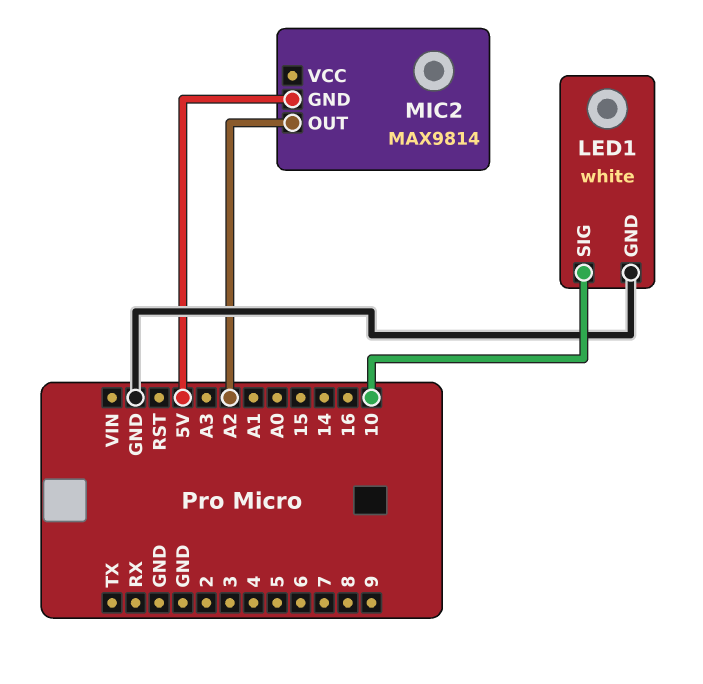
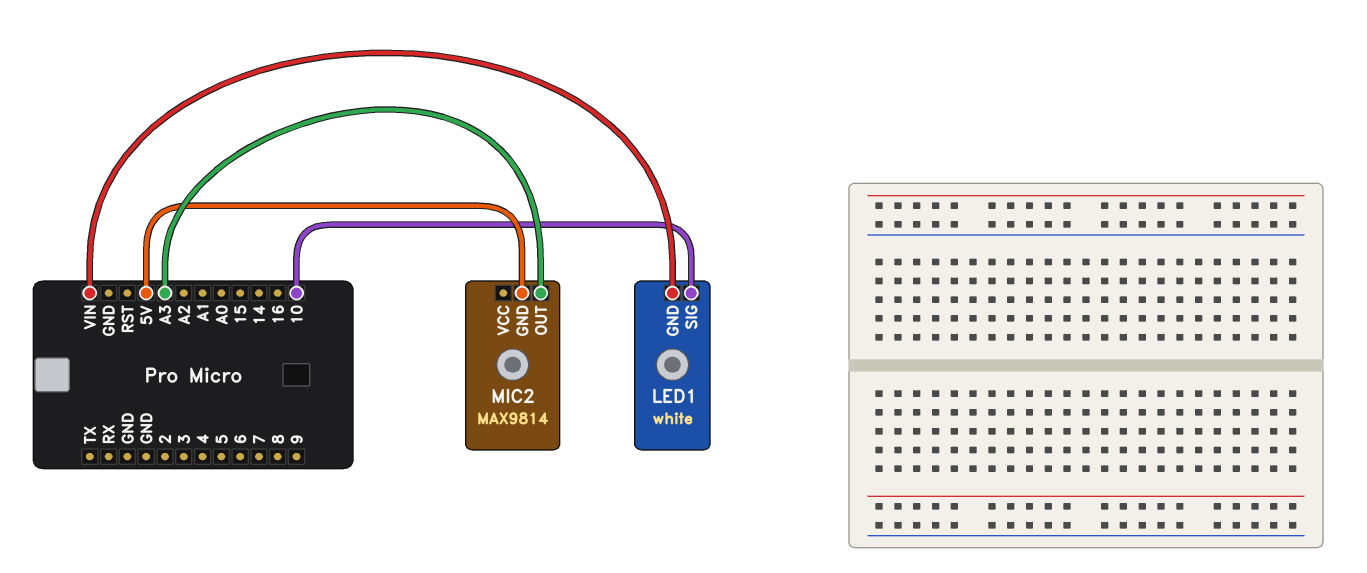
LED1 pin GND: GND -> VIN
MIC2 pin OUT: A2 -> A3

